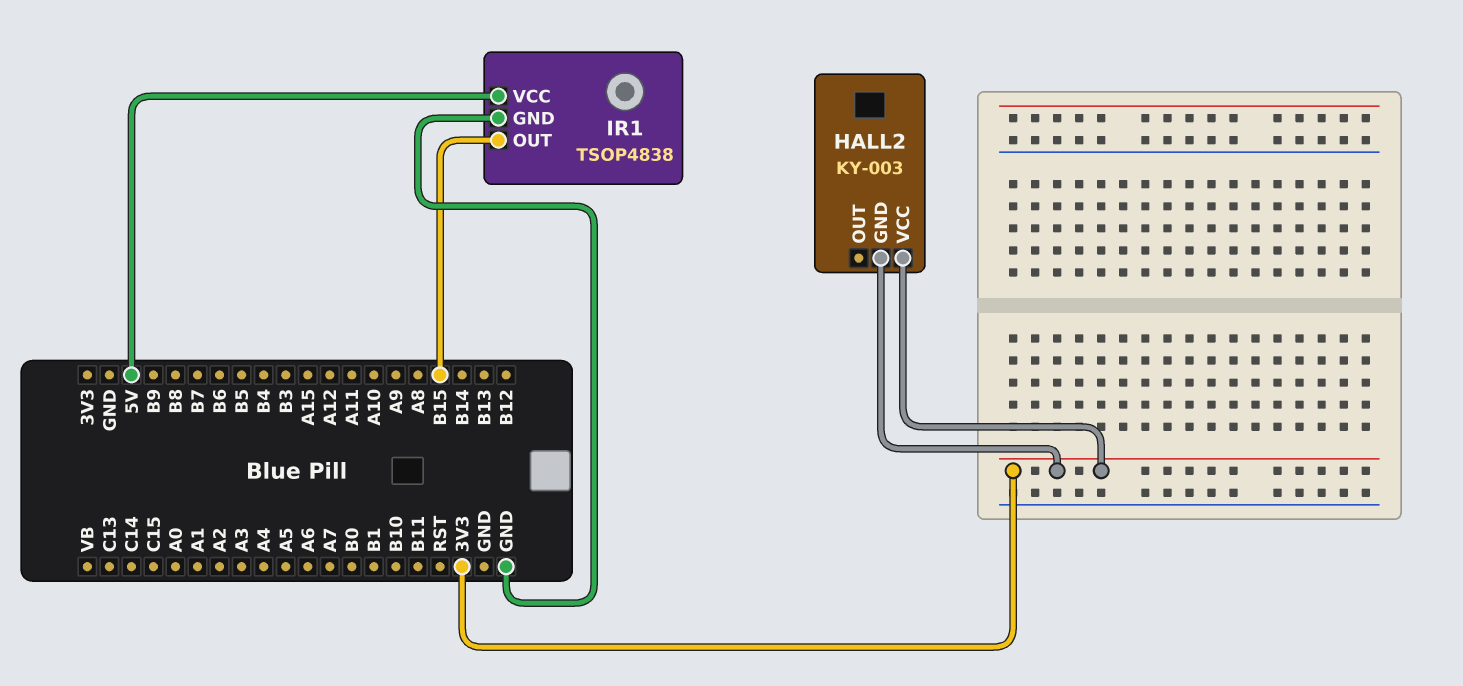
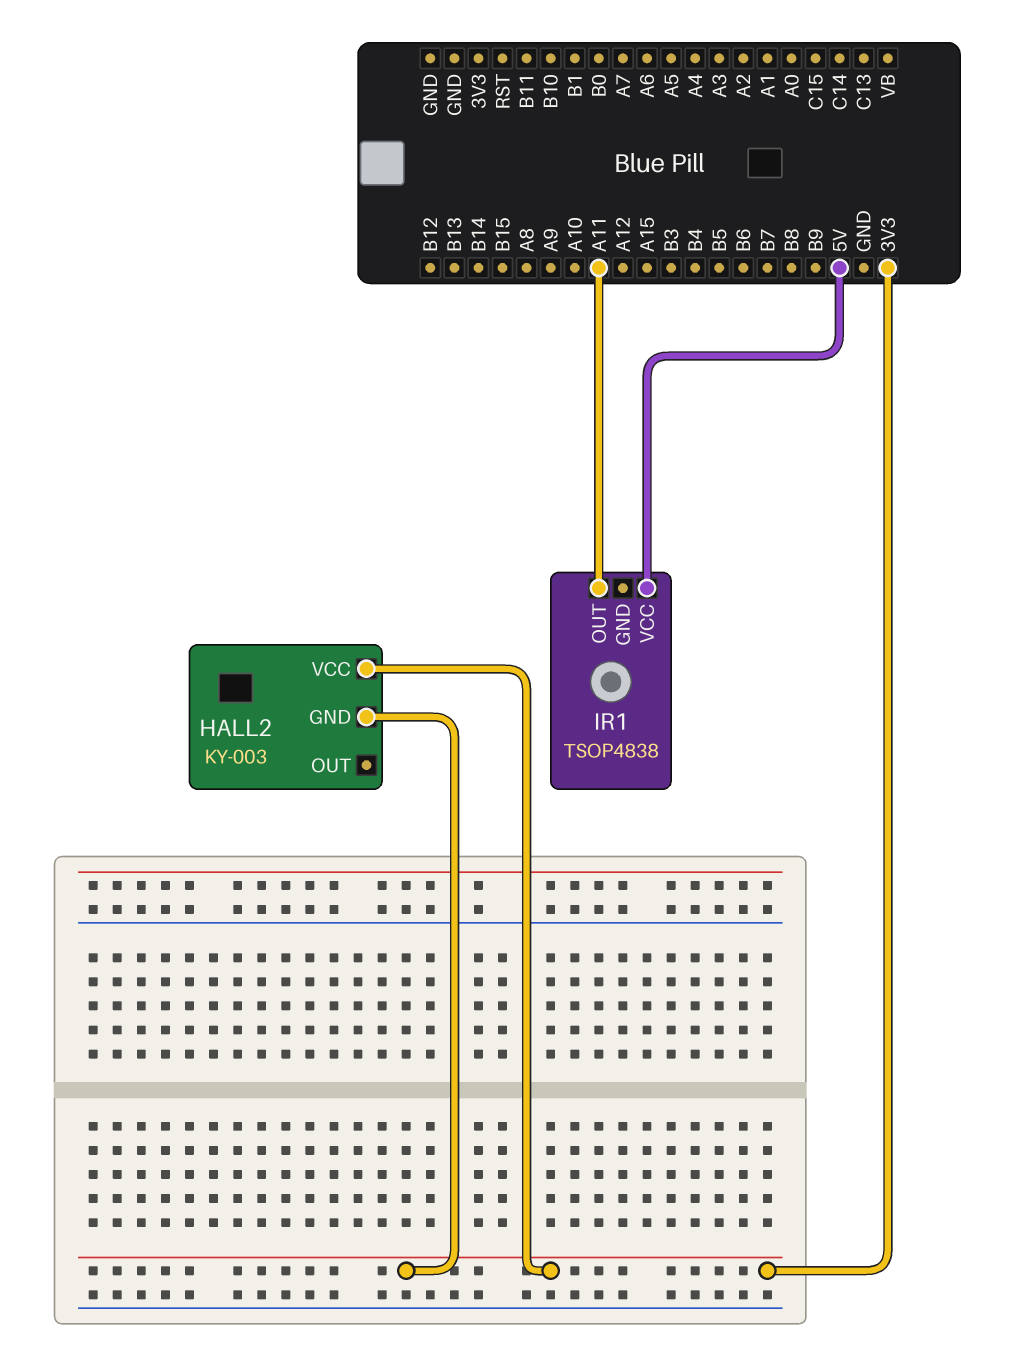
IR1 pin GND: GND -> none
IR1 pin OUT: B15 -> A11

